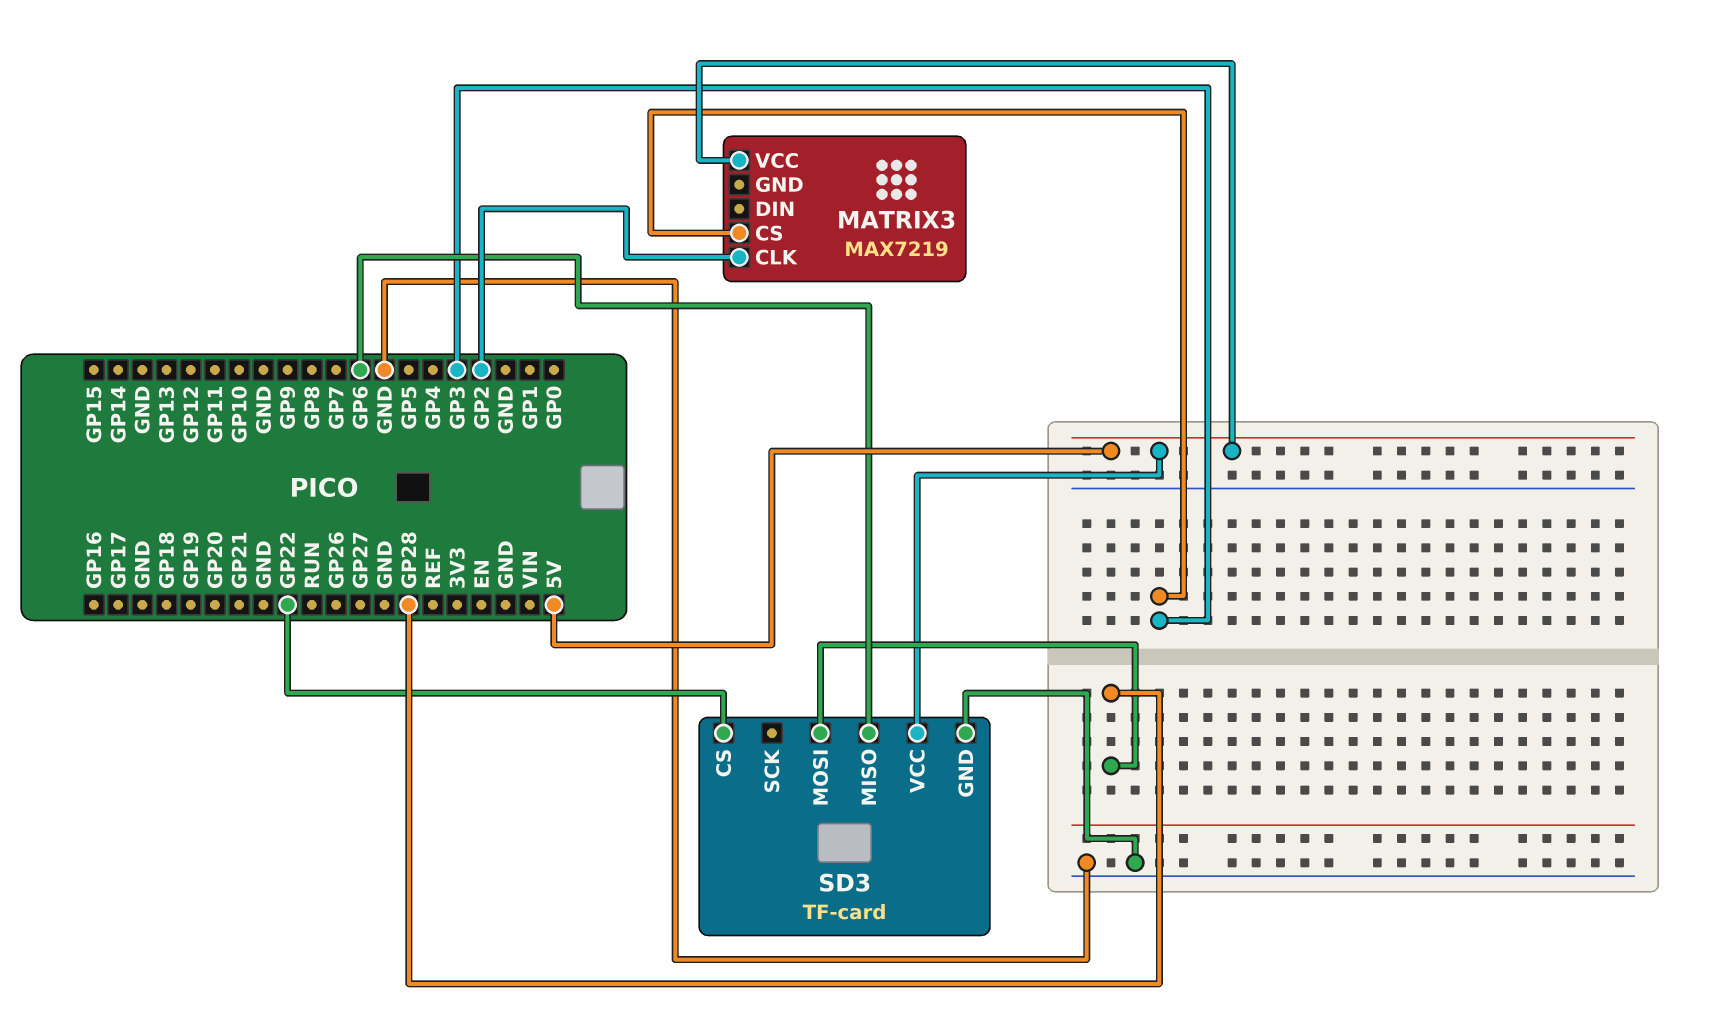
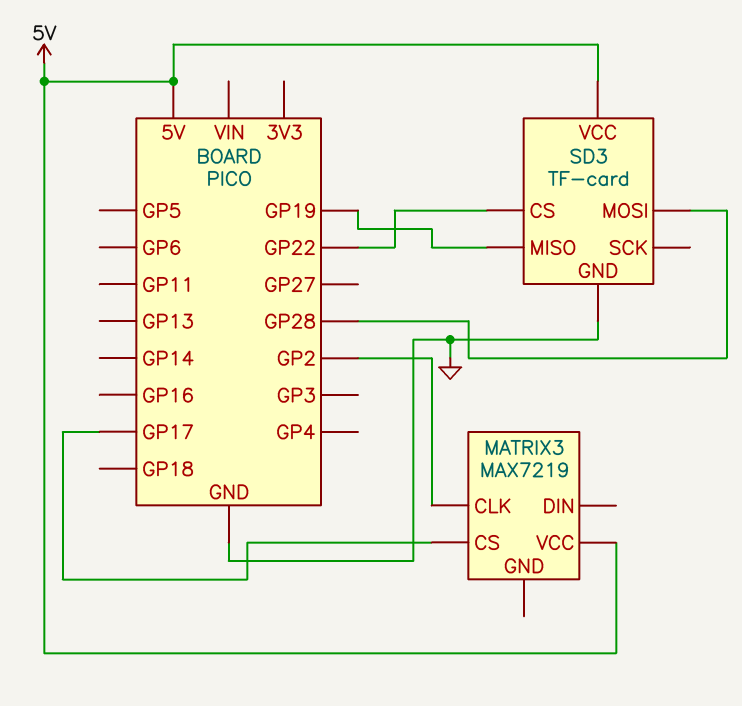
MATRIX3 pin CS: GP3 -> GP17
SD3 pin MISO: GP6 -> GP19

